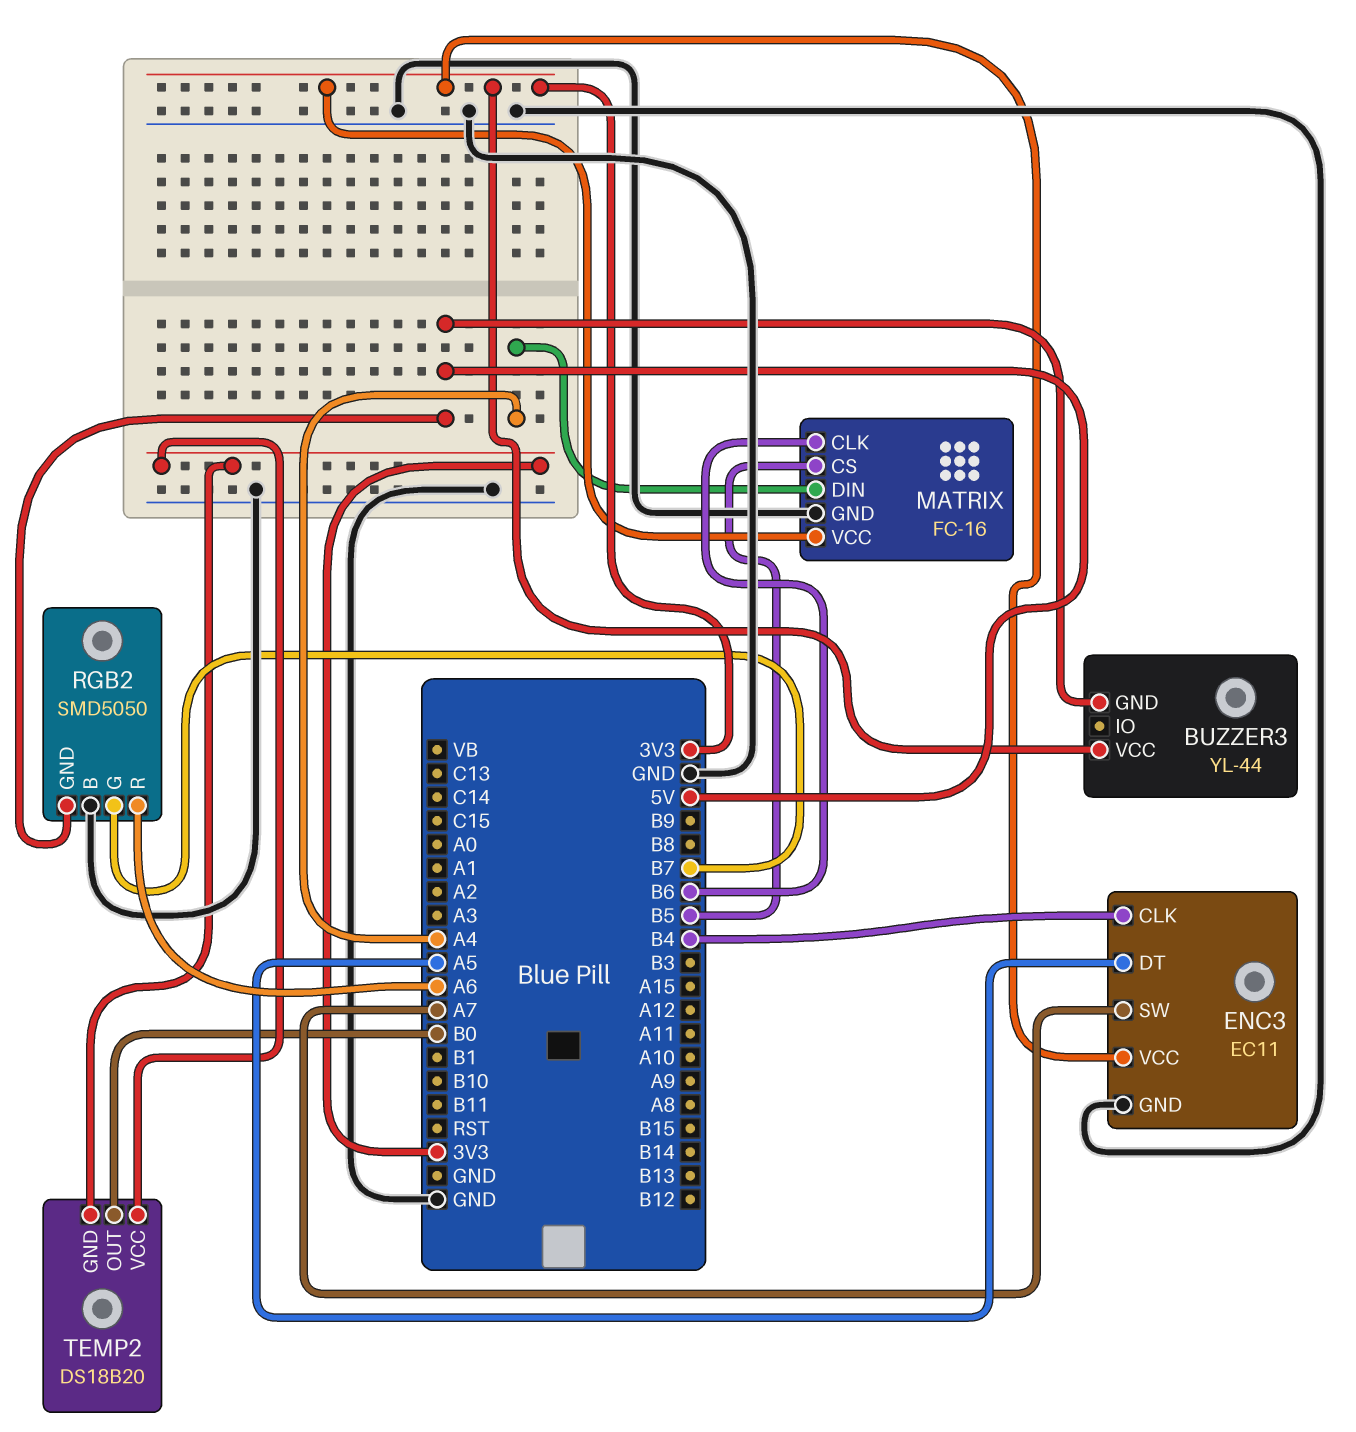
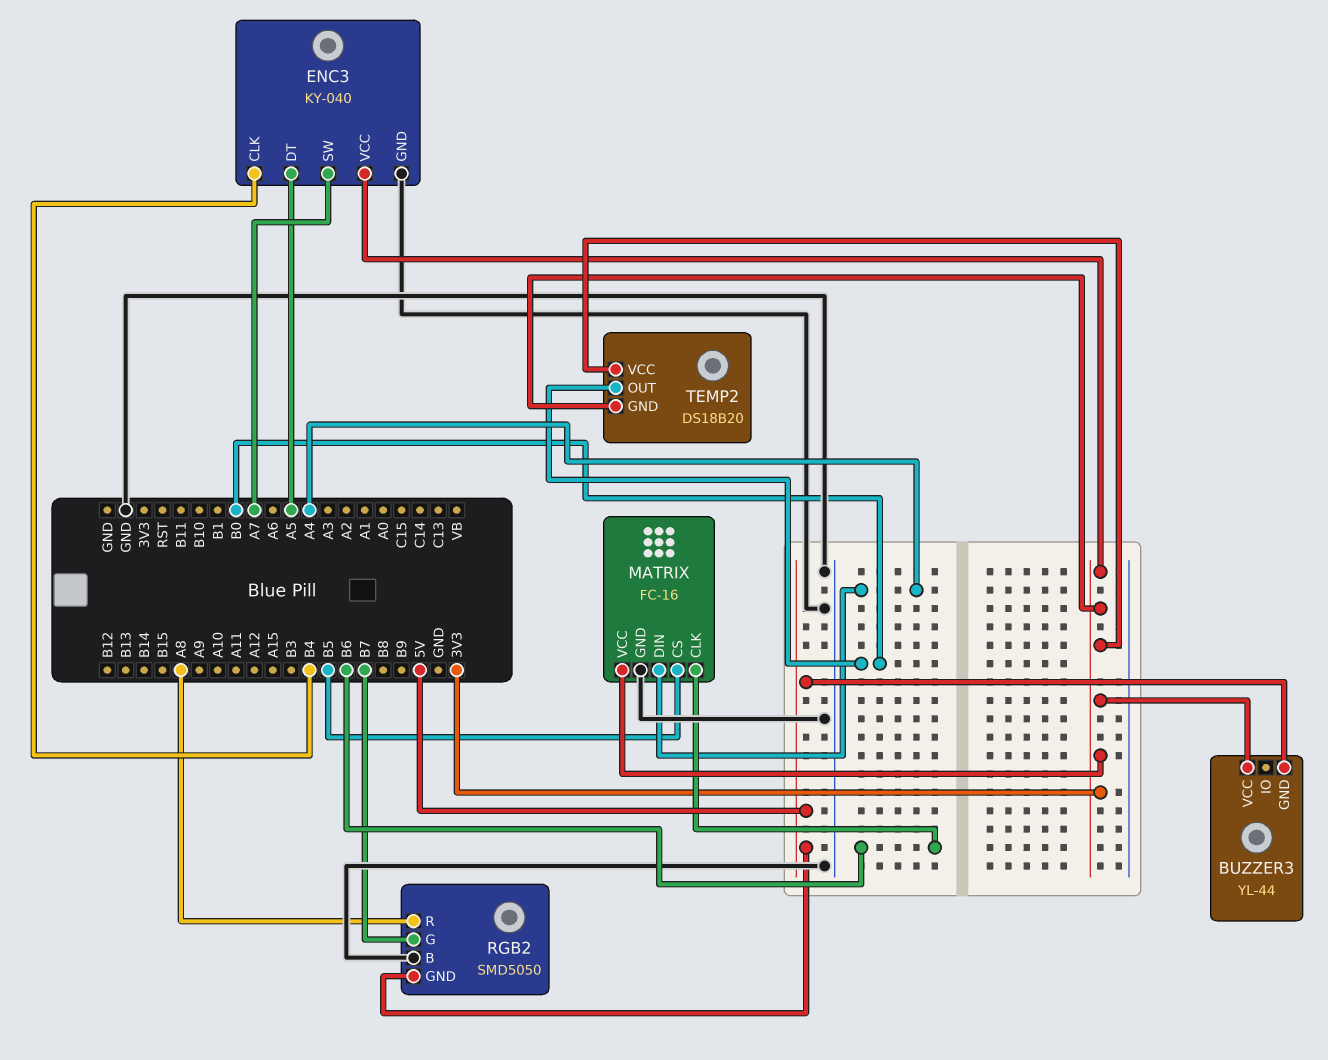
ENC3: EC11 -> KY-040
RGB2 pin R: A6 -> A8

